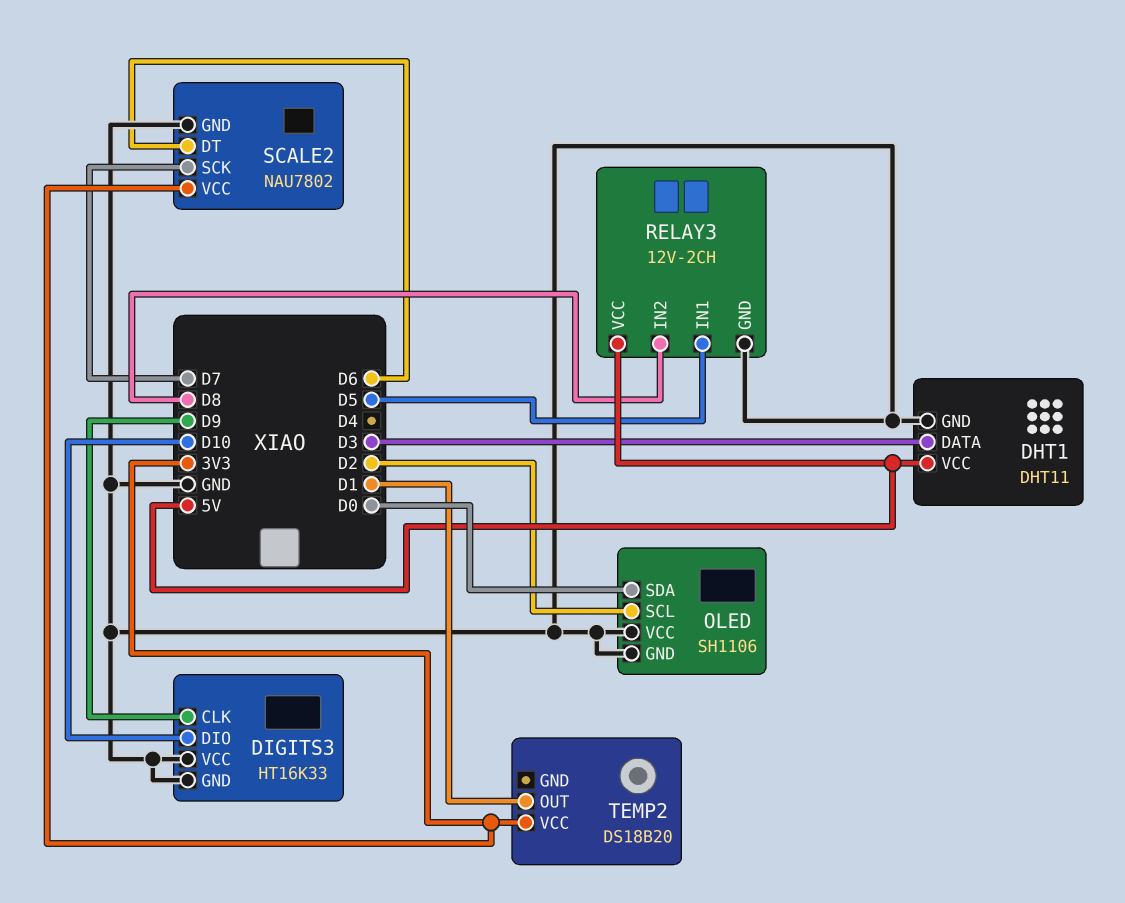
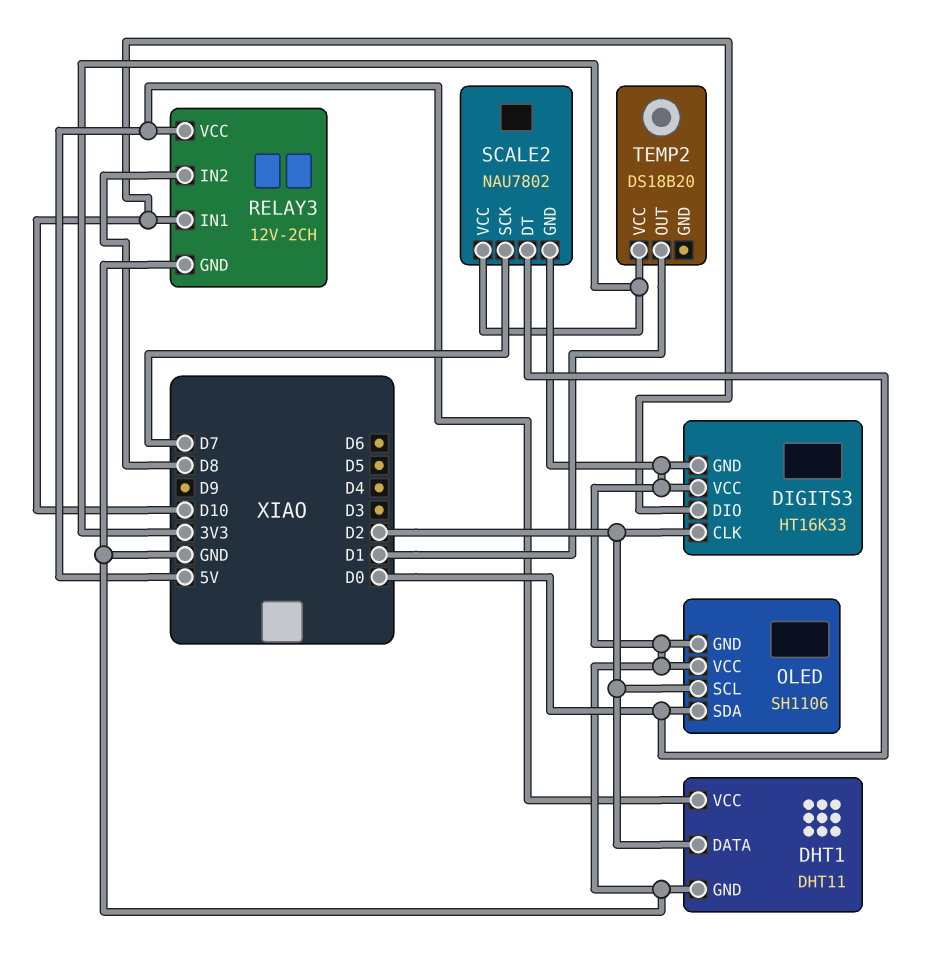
DHT1 pin DATA: D3 -> D2
DIGITS3 pin CLK: D9 -> D2
RELAY3 pin IN1: D5 -> D10
SCALE2 pin DT: D6 -> D0

